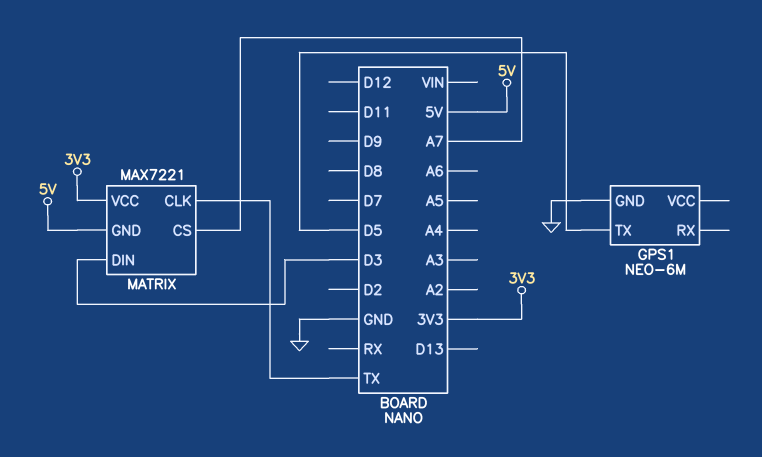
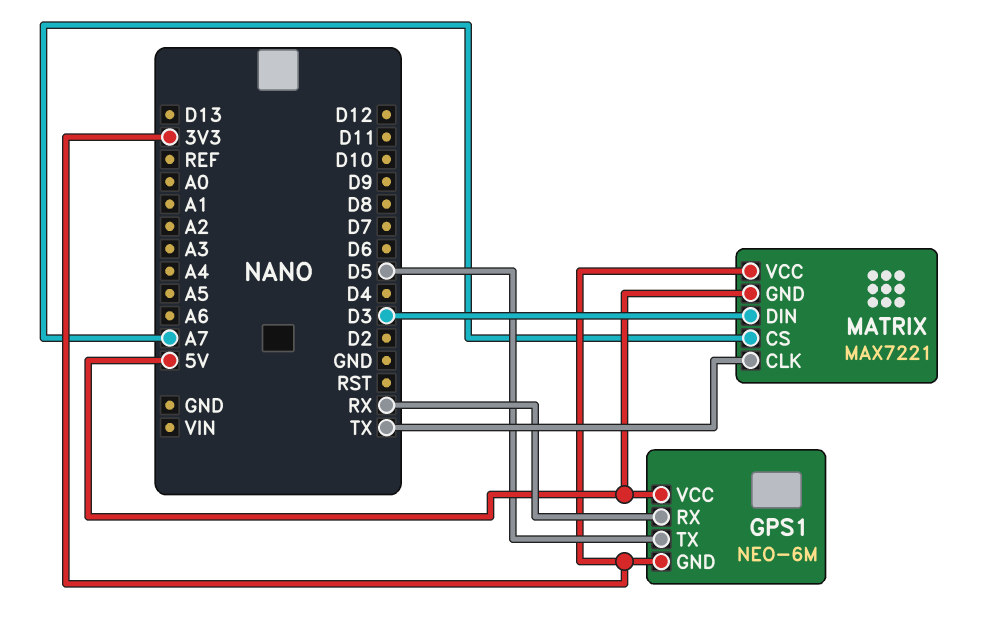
GPS1 pin GND: GND -> 3V3
GPS1 pin RX: none -> RX
GPS1 pin VCC: none -> 5V

